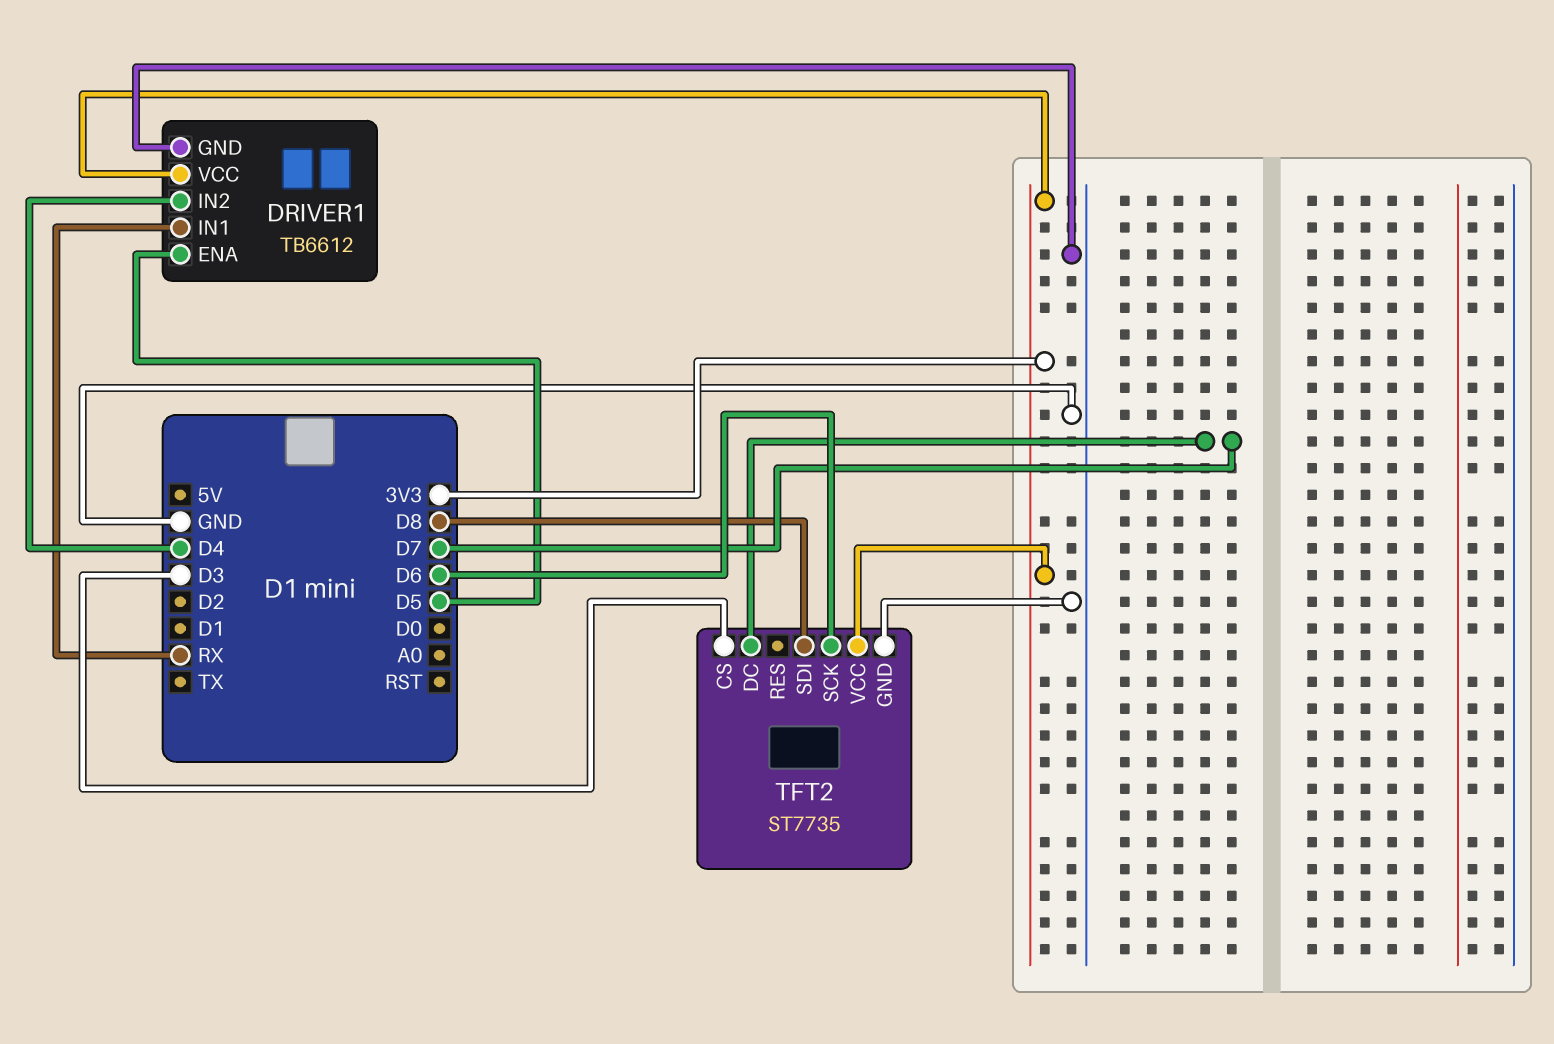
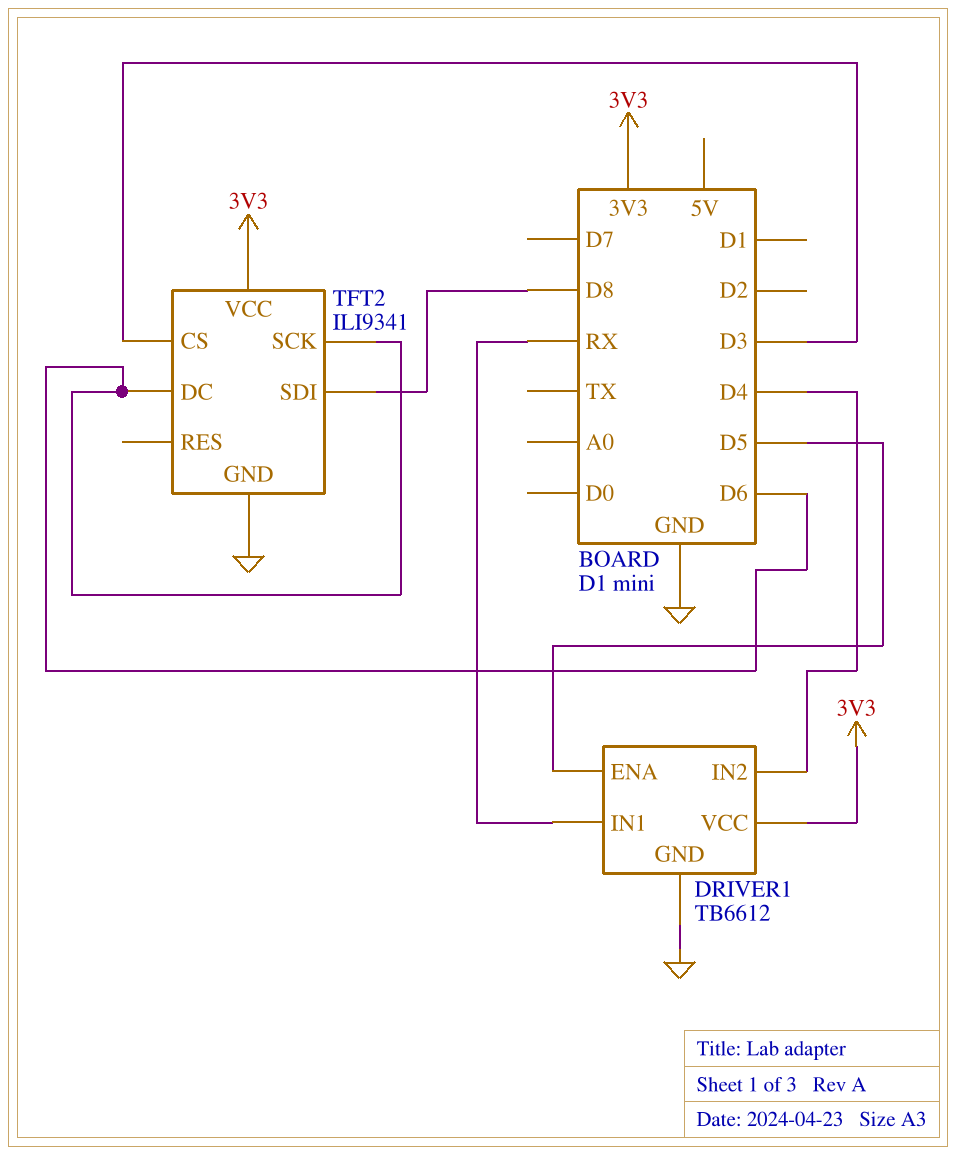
TFT2: ST7735 -> ILI9341
TFT2 pin DC: D7 -> D6

